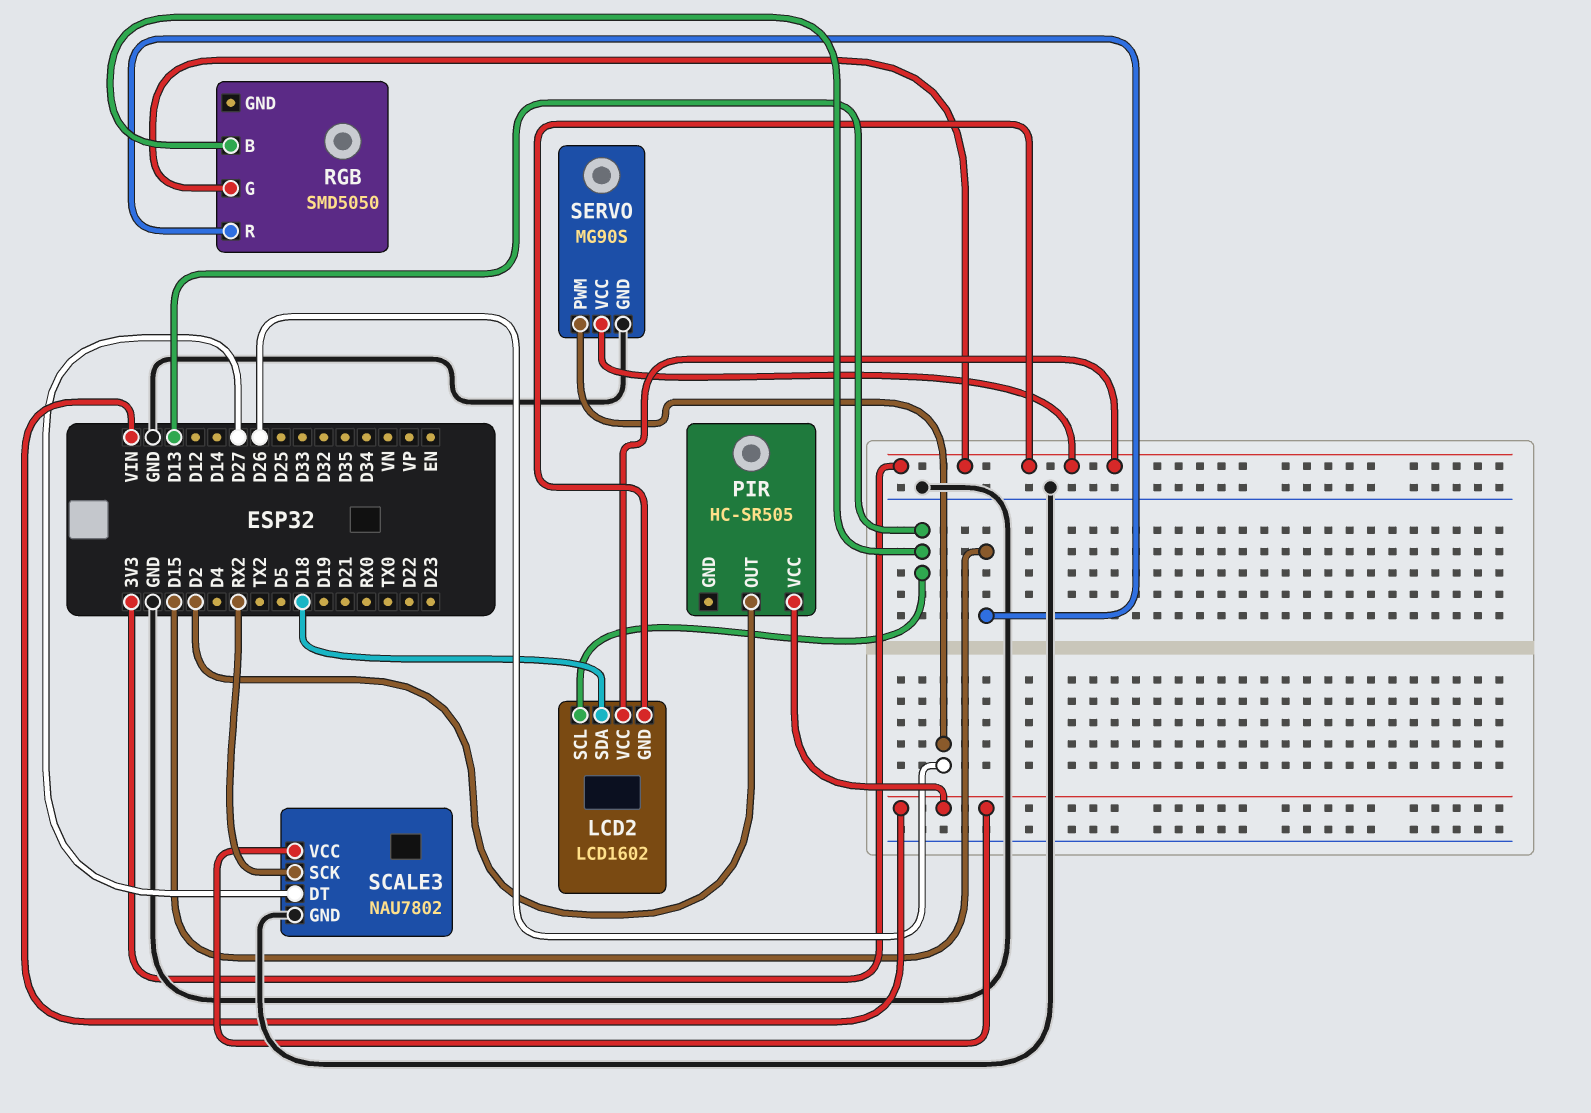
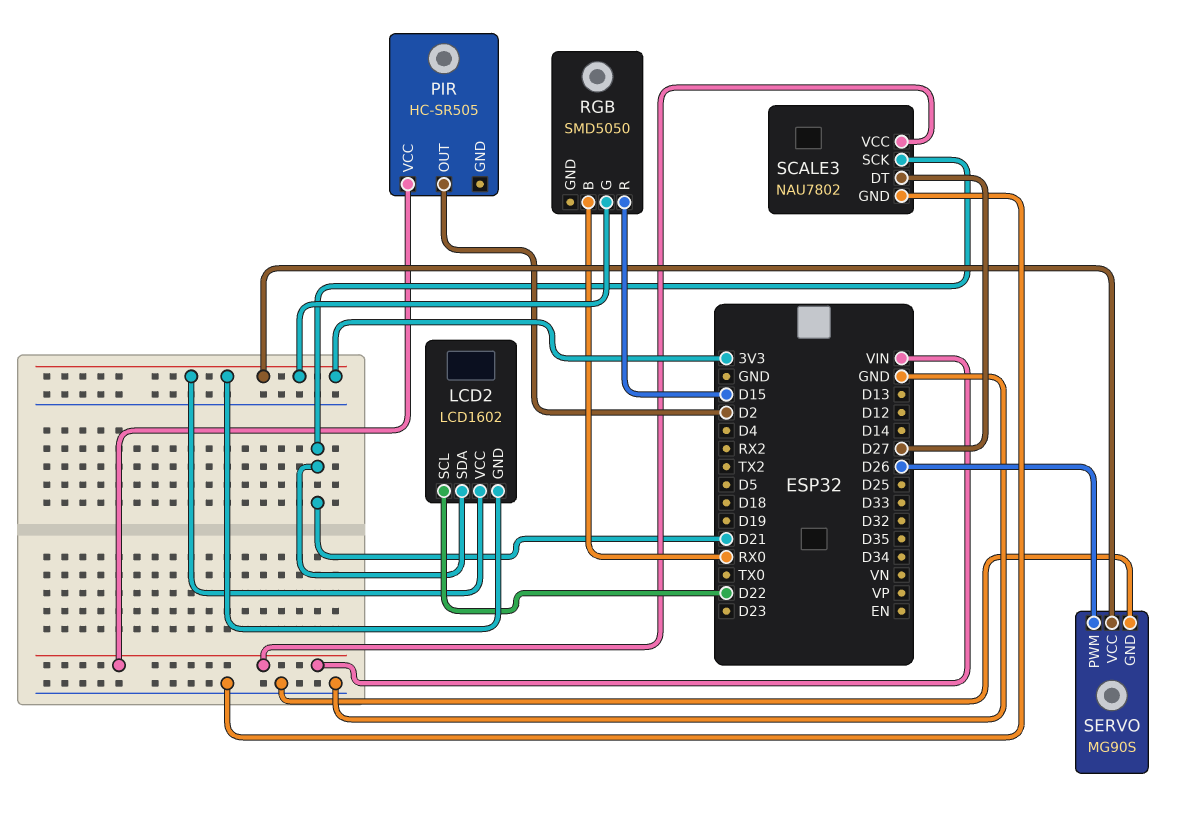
LCD2 pin SCL: D13 -> D22
LCD2 pin SDA: D18 -> D21
RGB pin B: D13 -> RX0
SCALE3 pin SCK: RX2 -> D21

